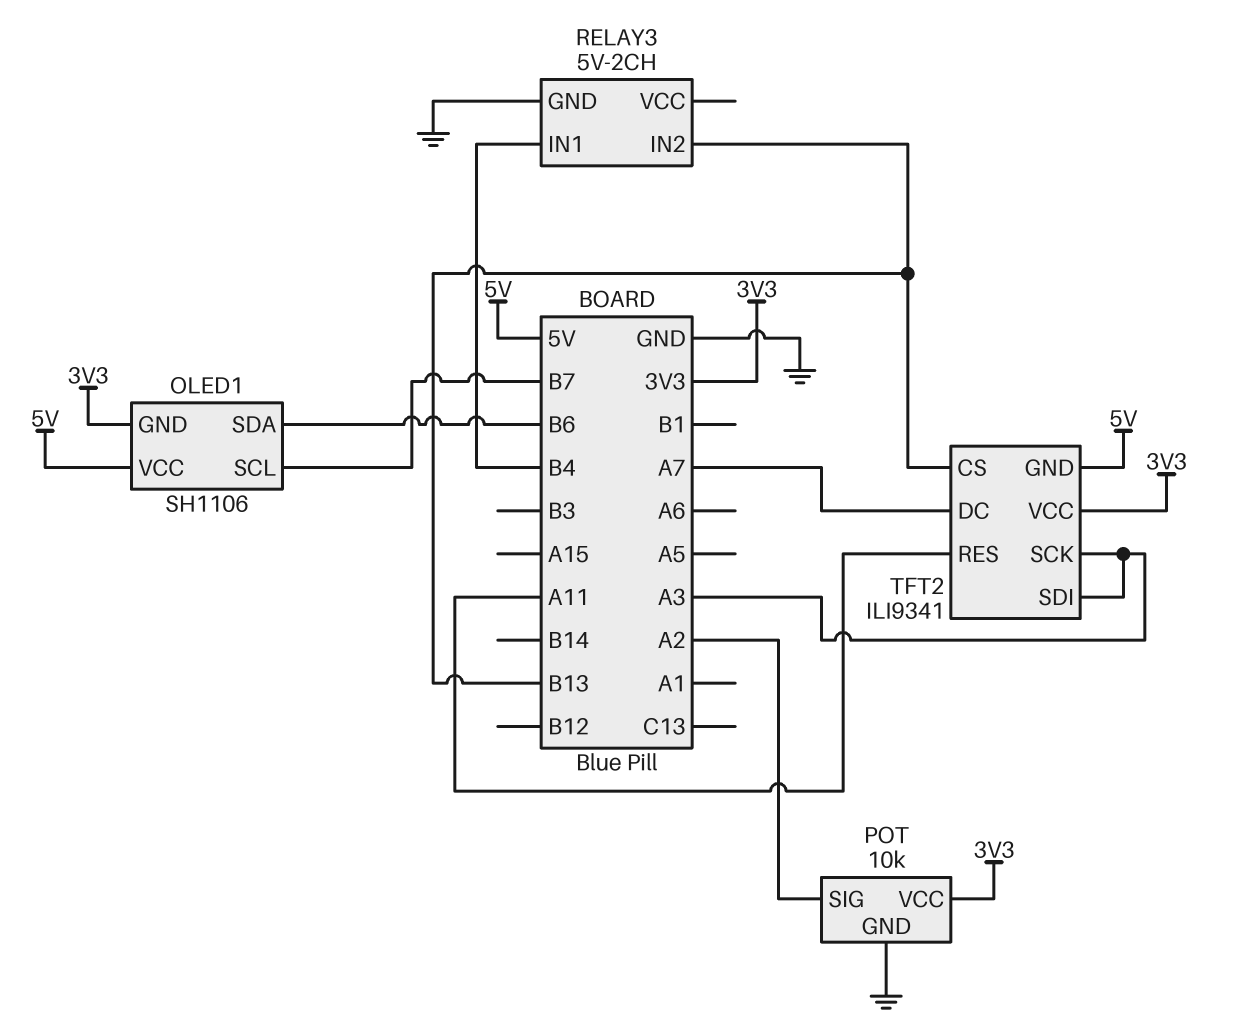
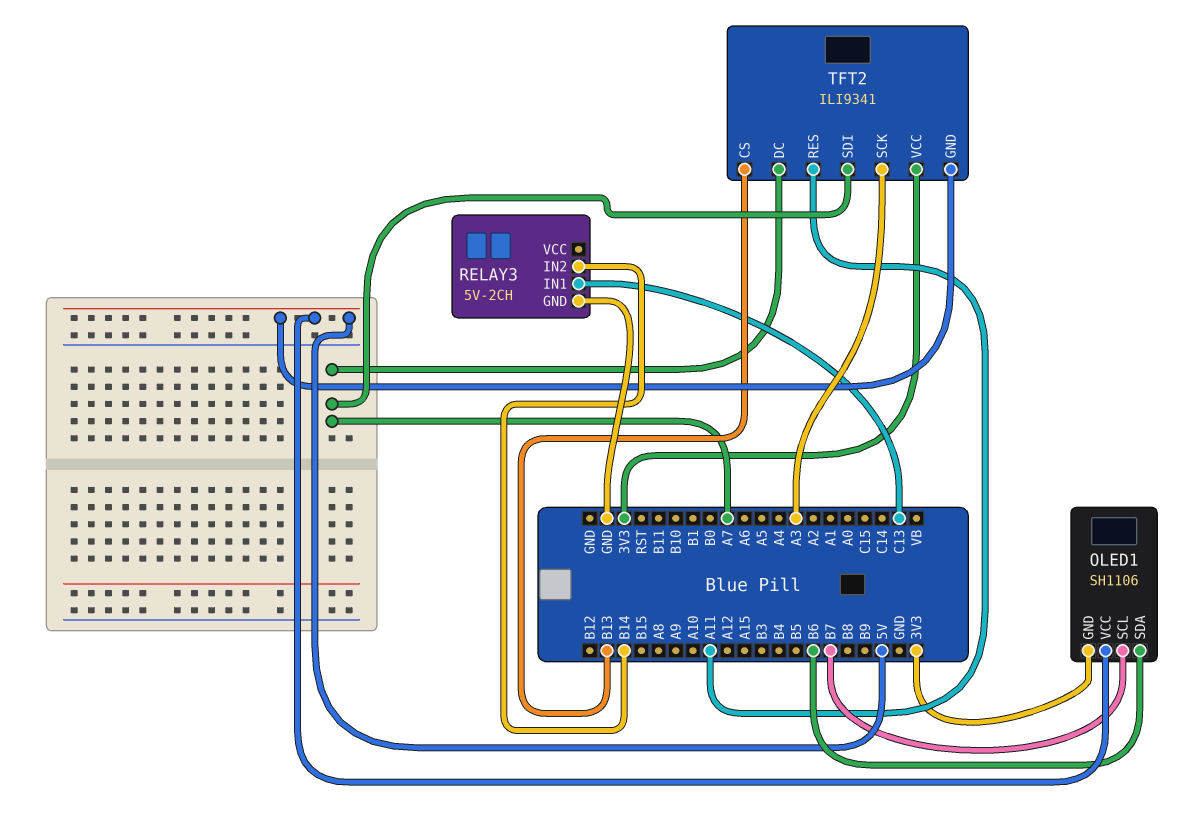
POT: 10k -> none
POT pin GND: GND -> none
POT pin SIG: A2 -> none
POT pin VCC: 3V3 -> none
RELAY3 pin IN1: B4 -> C13
RELAY3 pin IN2: B13 -> B14
TFT2 pin SDI: A3 -> A7

